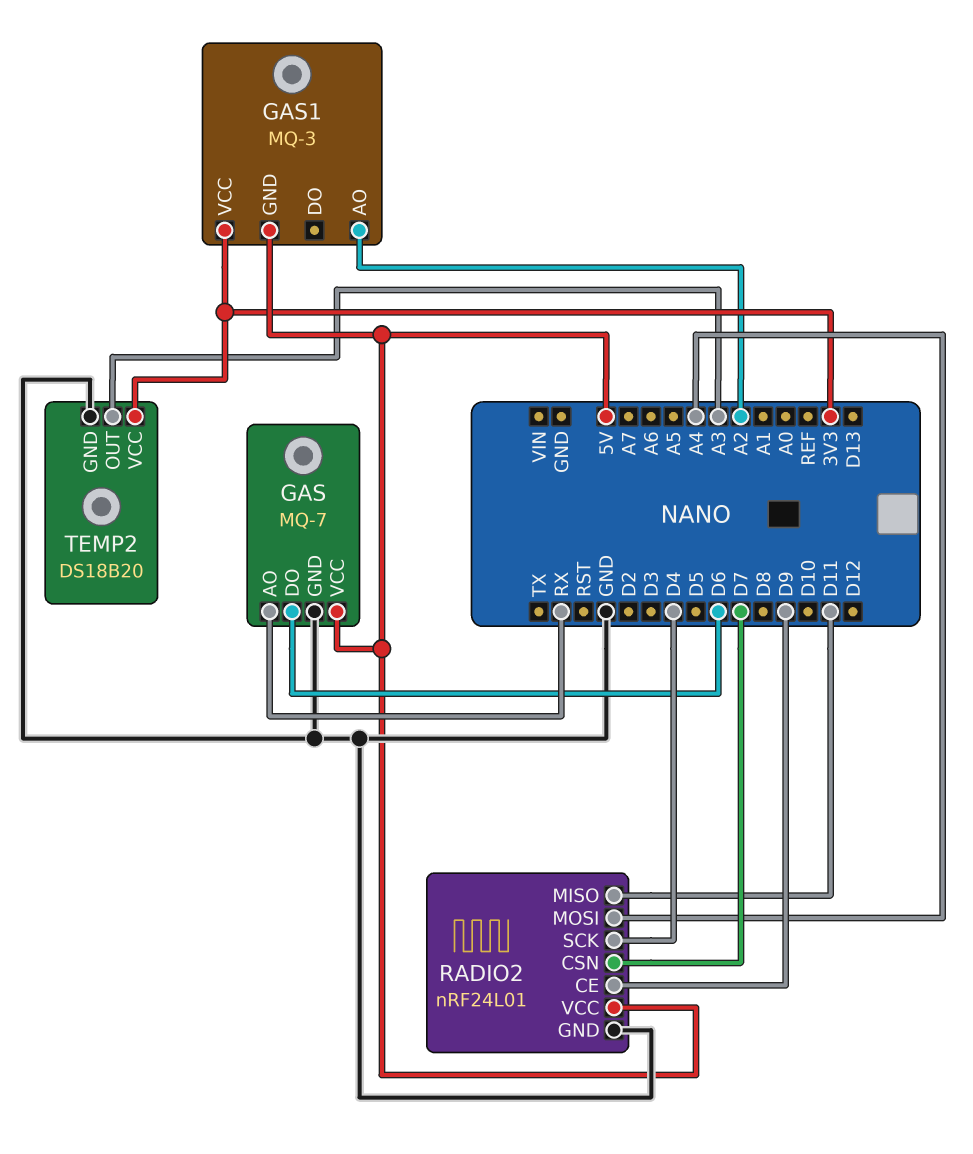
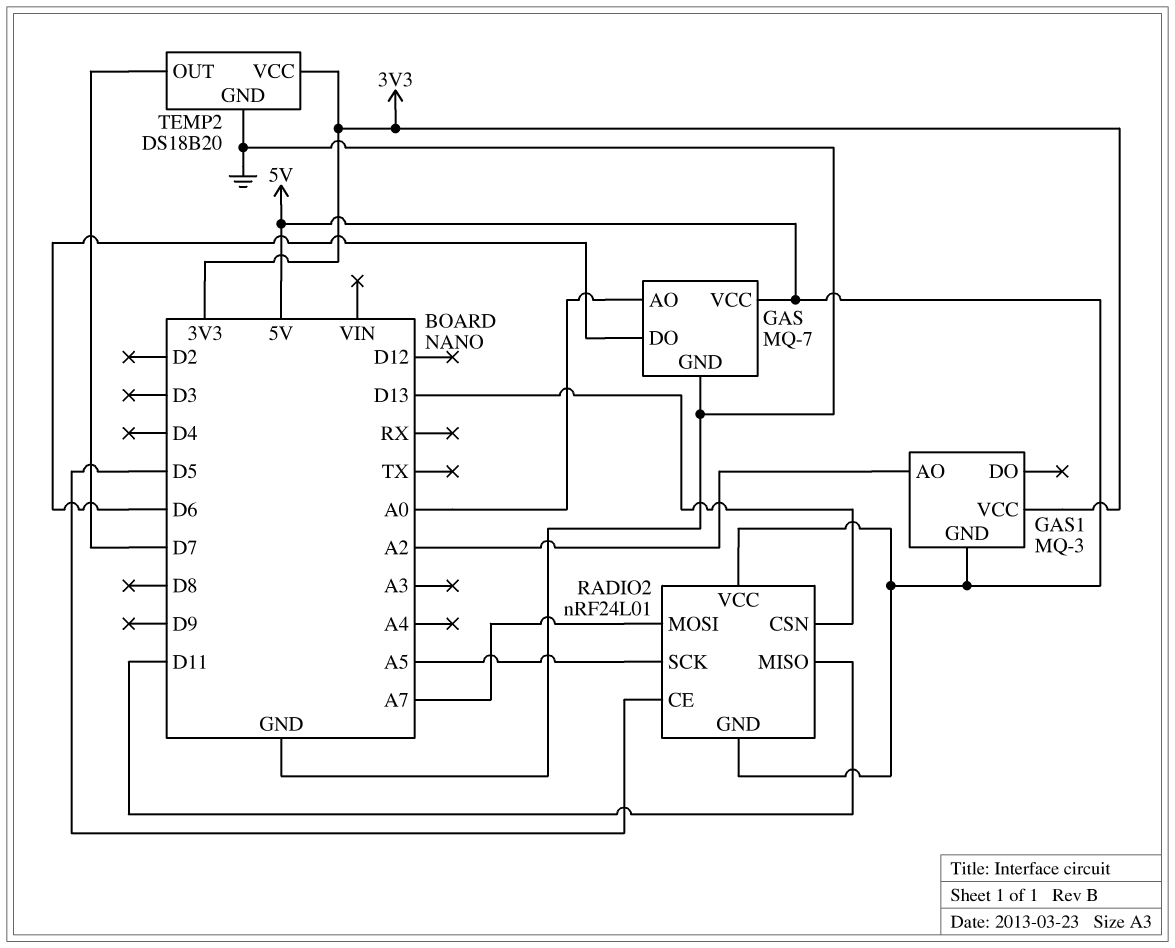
GAS pin AO: RX -> A0
RADIO2 pin CE: D9 -> D5
RADIO2 pin CSN: D7 -> D13
RADIO2 pin GND: GND -> 5V
RADIO2 pin MOSI: A4 -> A7
RADIO2 pin SCK: D4 -> A5
TEMP2 pin OUT: A3 -> D7

